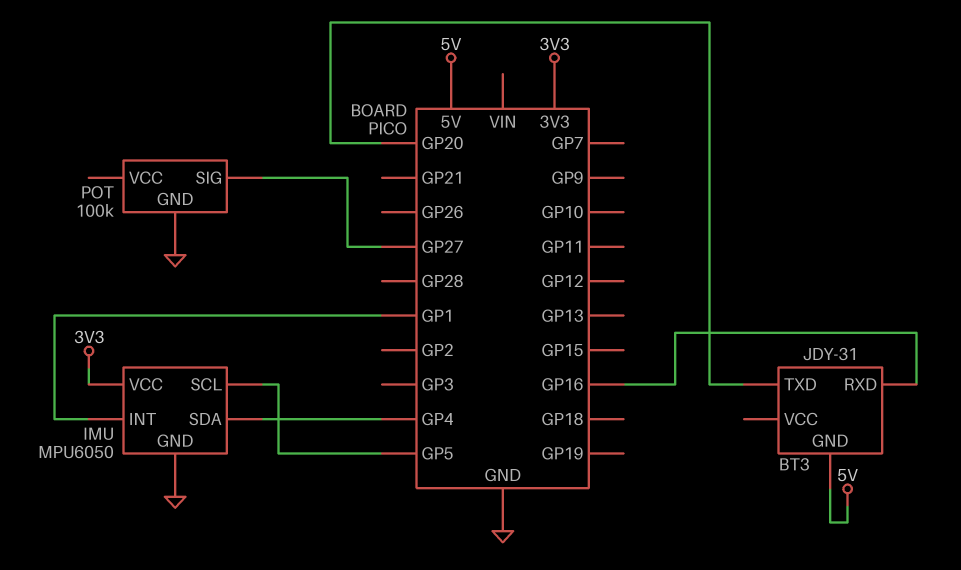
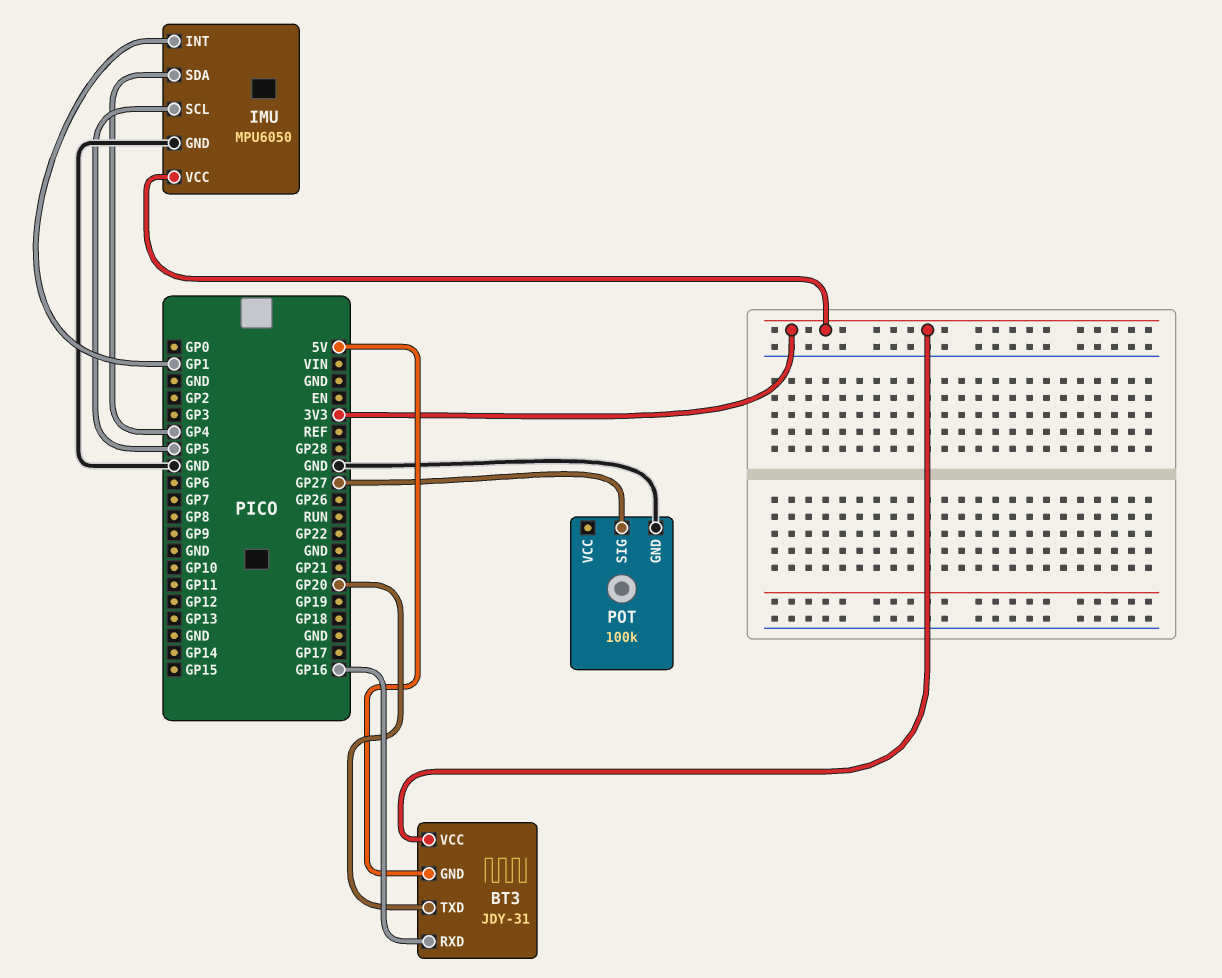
BT3 pin VCC: none -> 3V3

